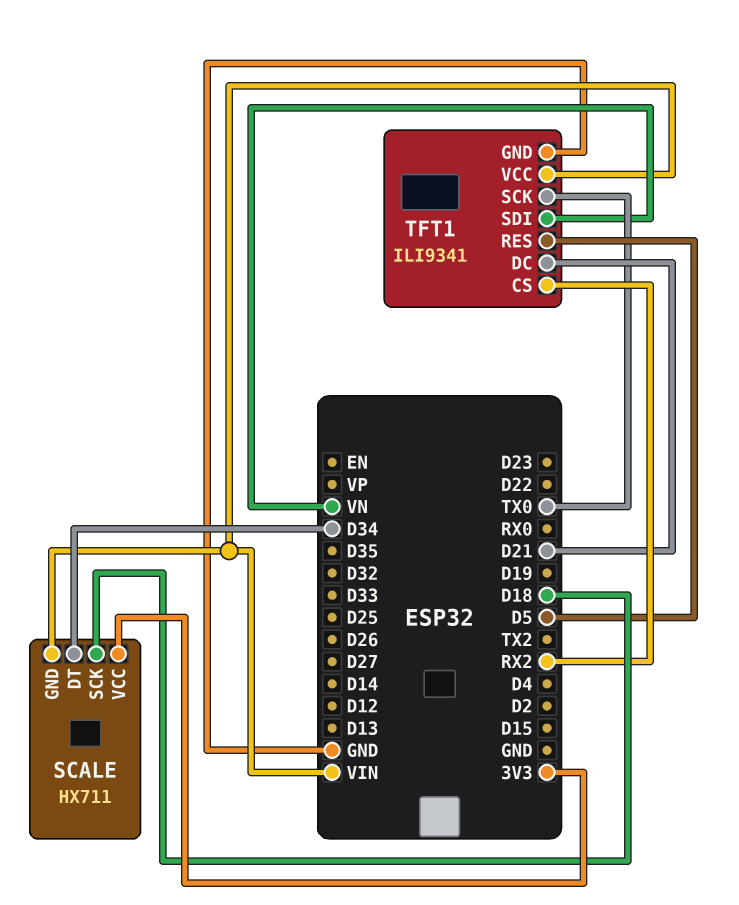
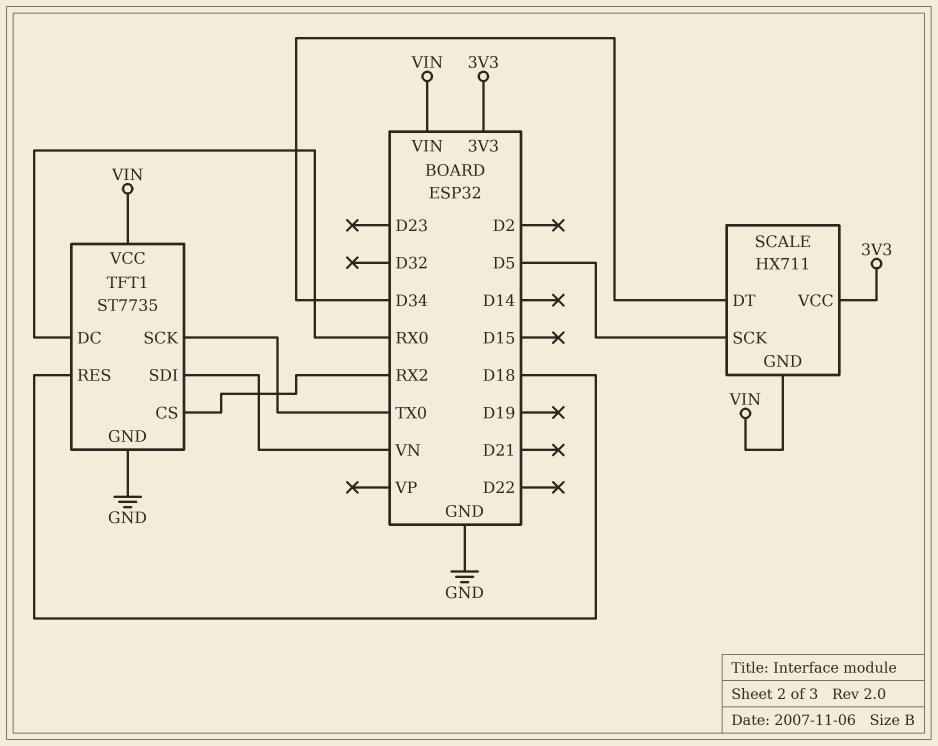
SCALE pin SCK: D18 -> D5
TFT1: ILI9341 -> ST7735
TFT1 pin DC: D21 -> RX0
TFT1 pin RES: D5 -> D18

